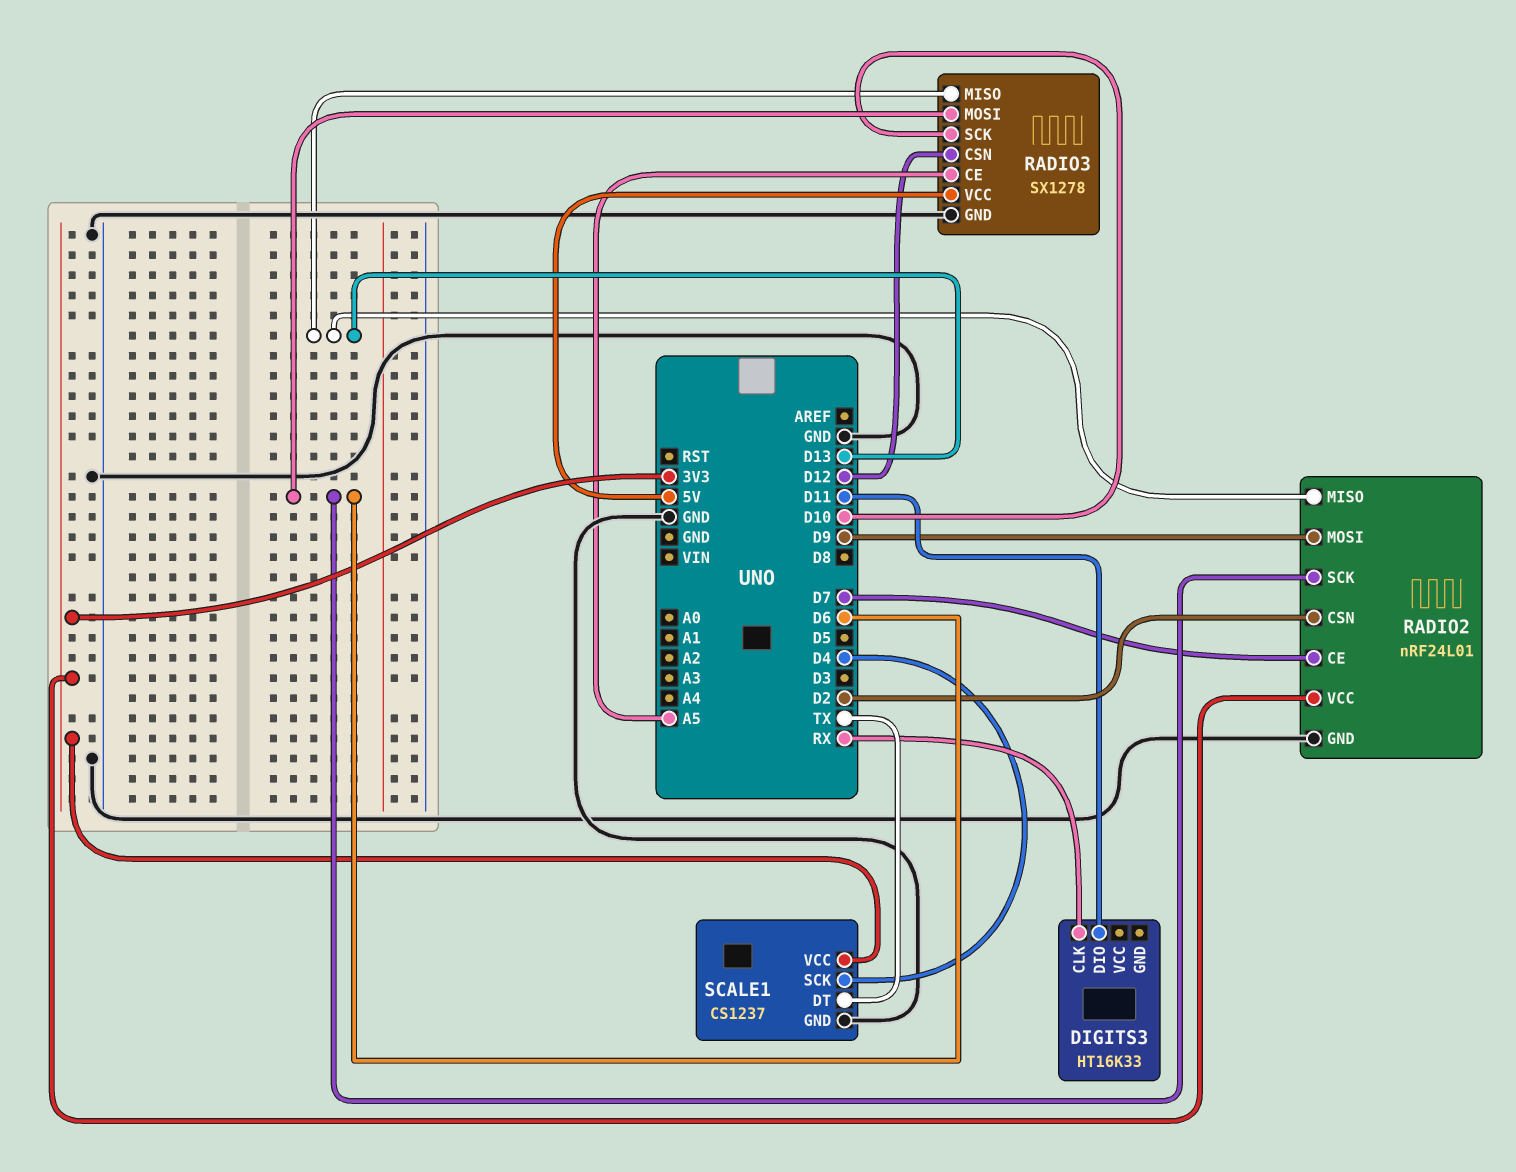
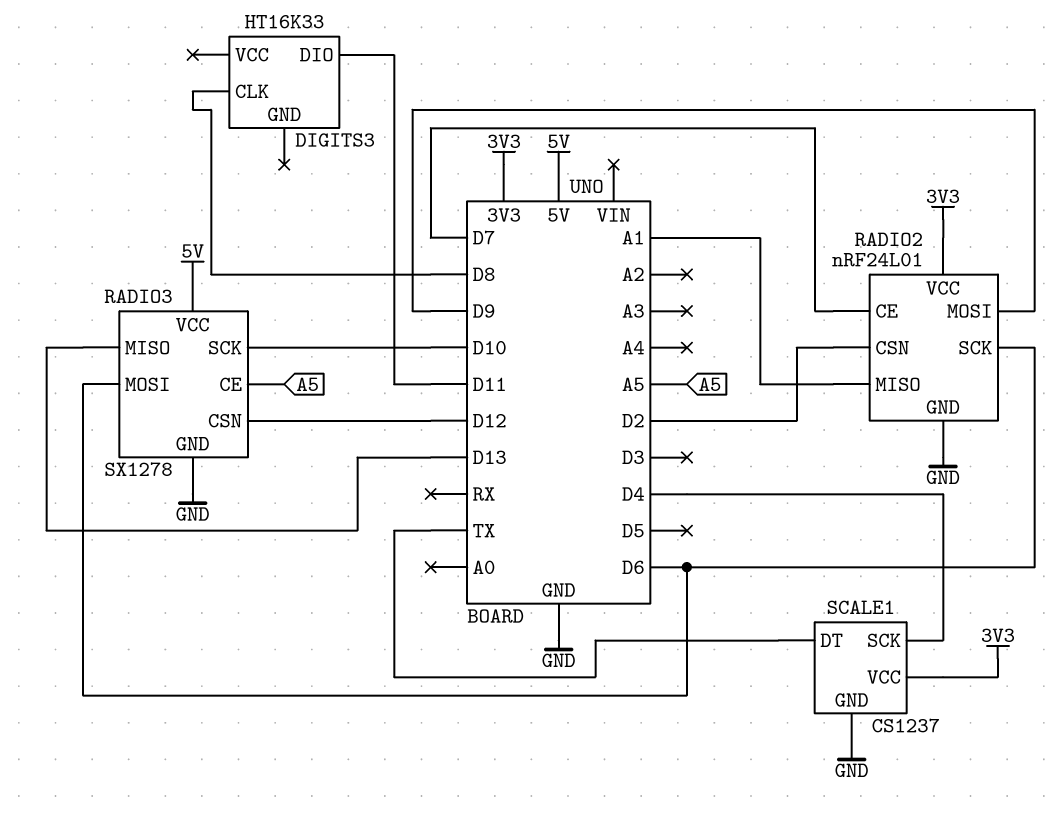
DIGITS3 pin CLK: RX -> D8
RADIO2 pin MISO: D13 -> A1

